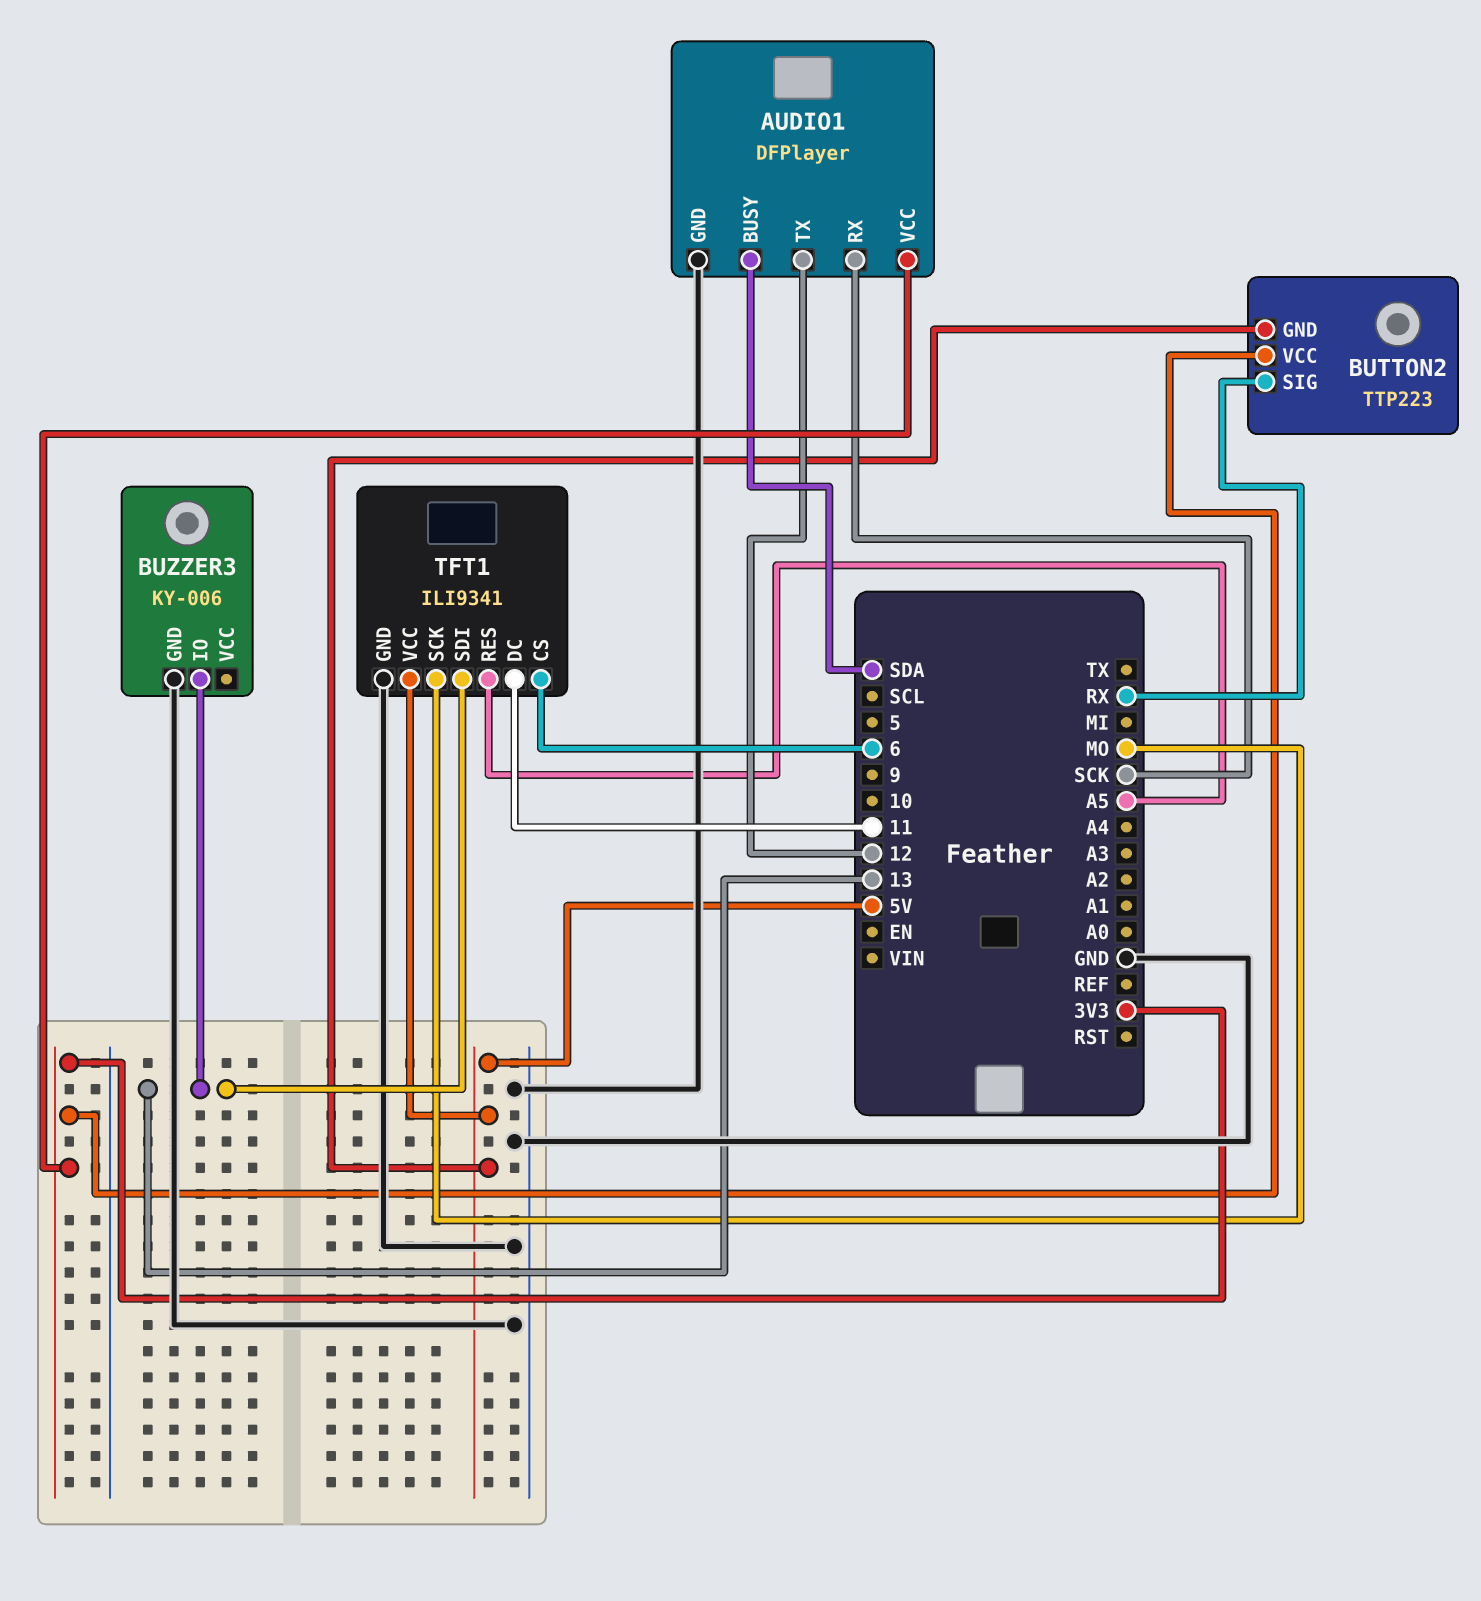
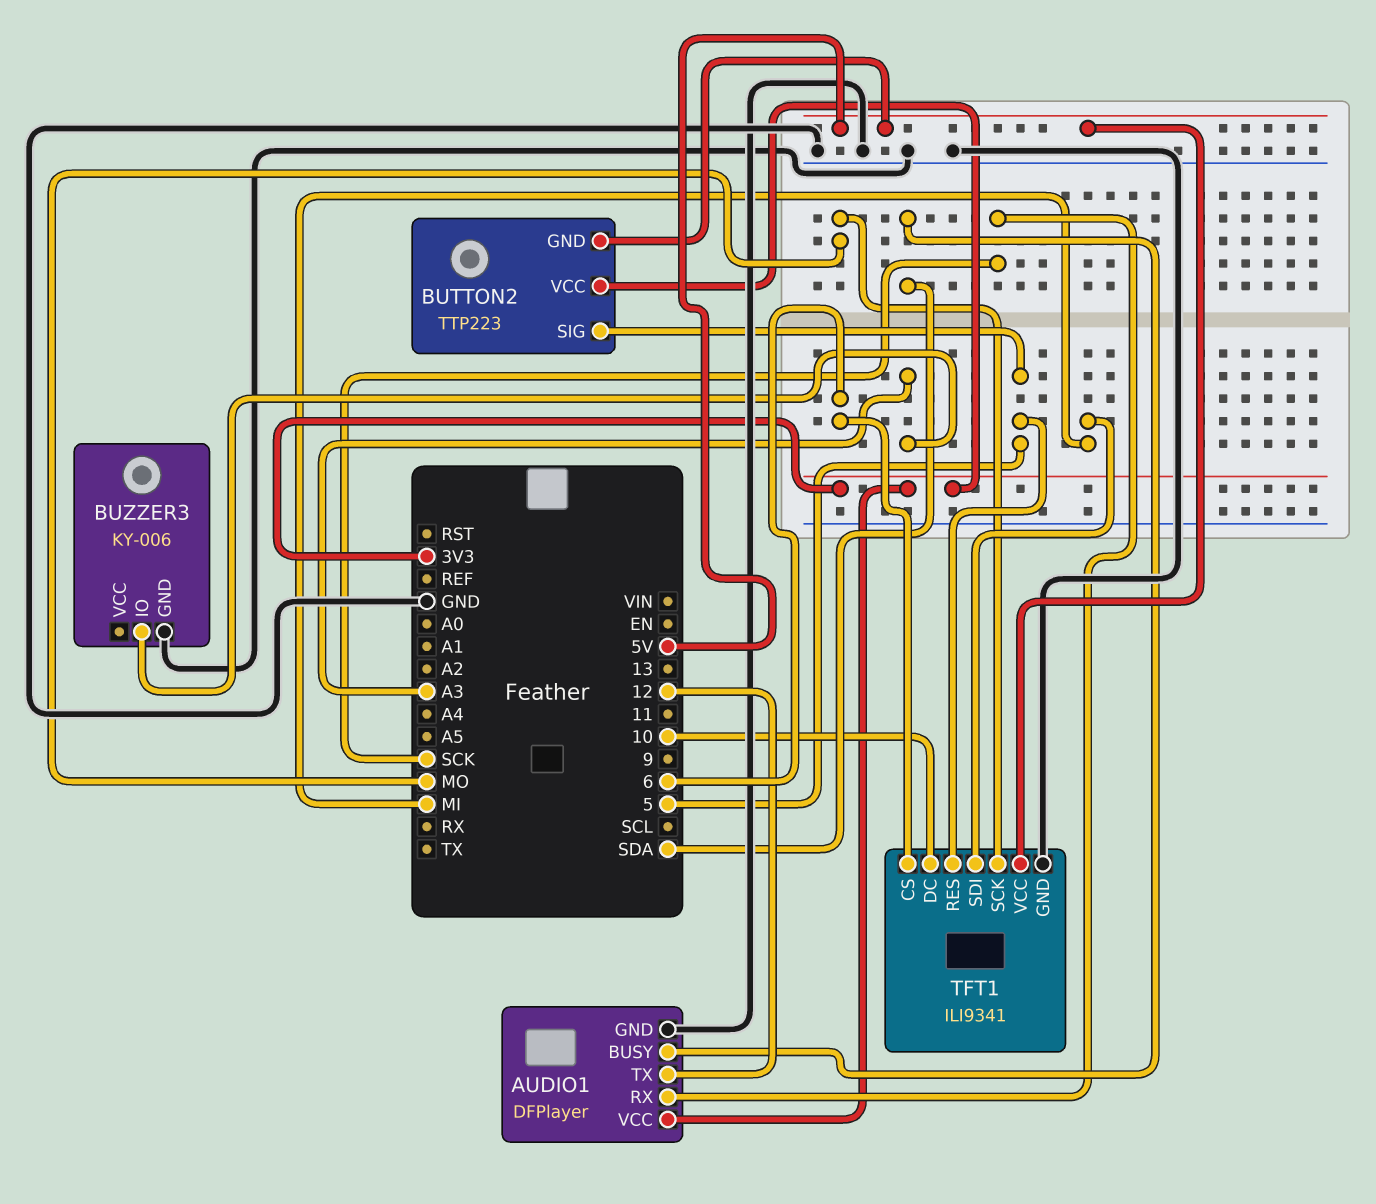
BUTTON2 pin SIG: RX -> 5
BUZZER3 pin IO: 13 -> A3
TFT1 pin DC: 11 -> 10
TFT1 pin RES: A5 -> 5
TFT1 pin SDI: 13 -> MI

